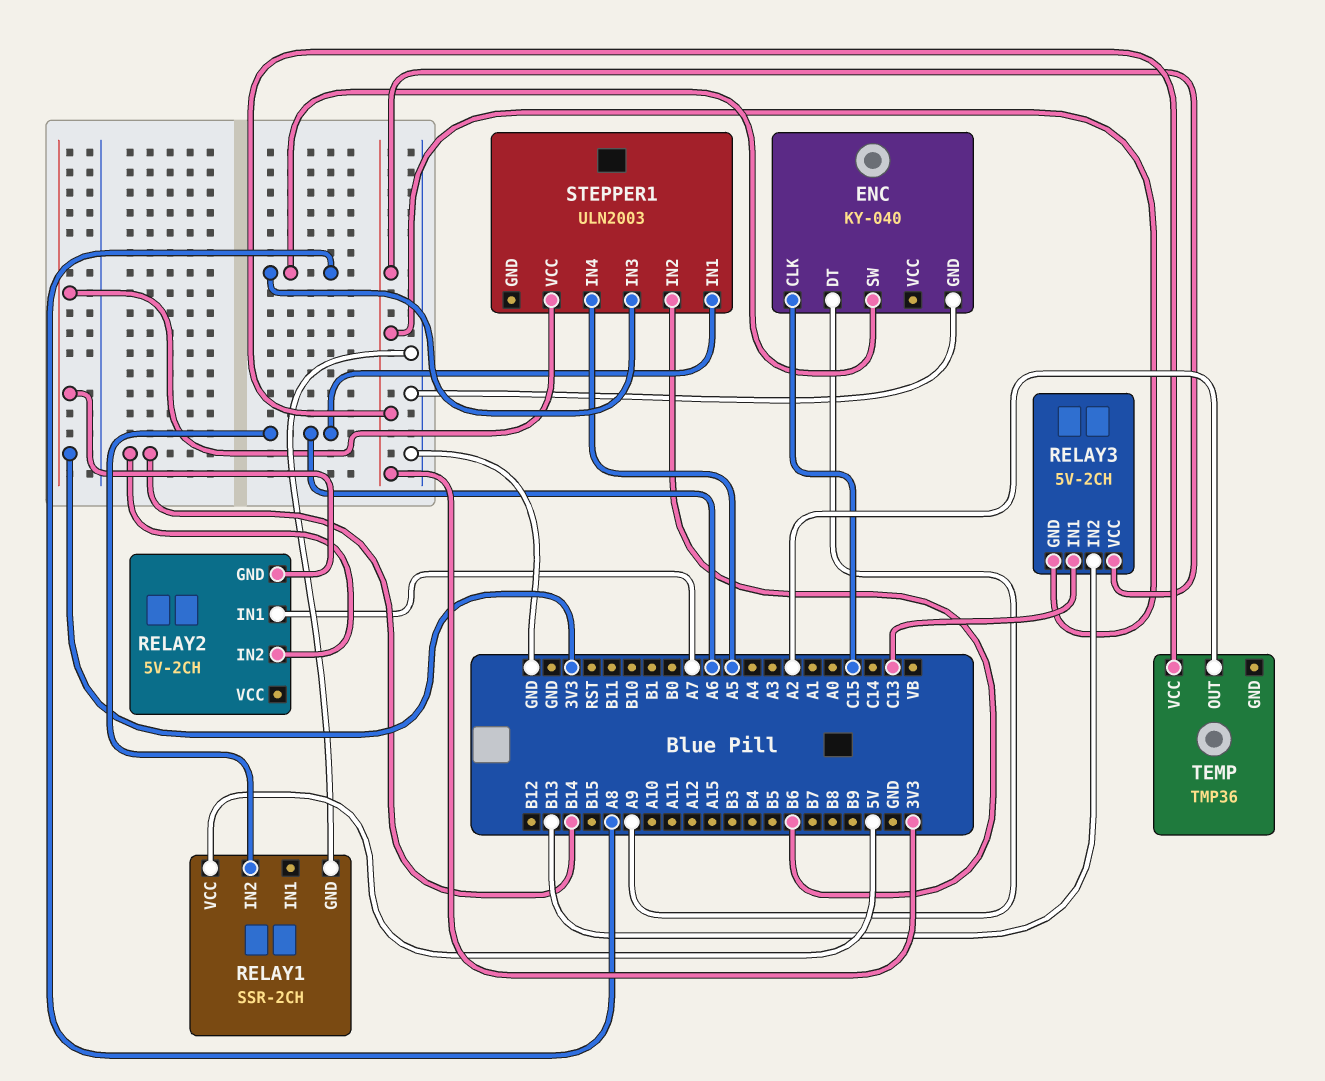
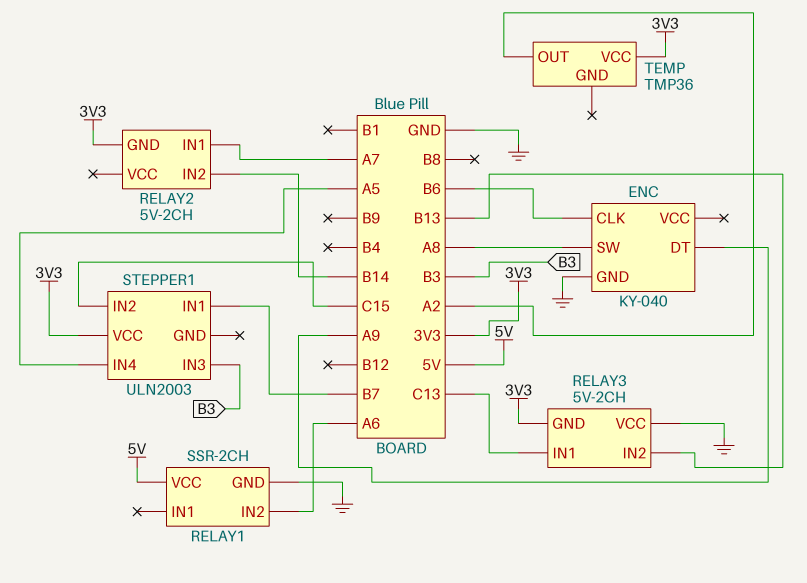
ENC pin CLK: C15 -> B6
RELAY3 pin VCC: 3V3 -> GND
STEPPER1 pin IN1: A6 -> B7
STEPPER1 pin IN2: B6 -> C15
STEPPER1 pin IN3: A8 -> B3

